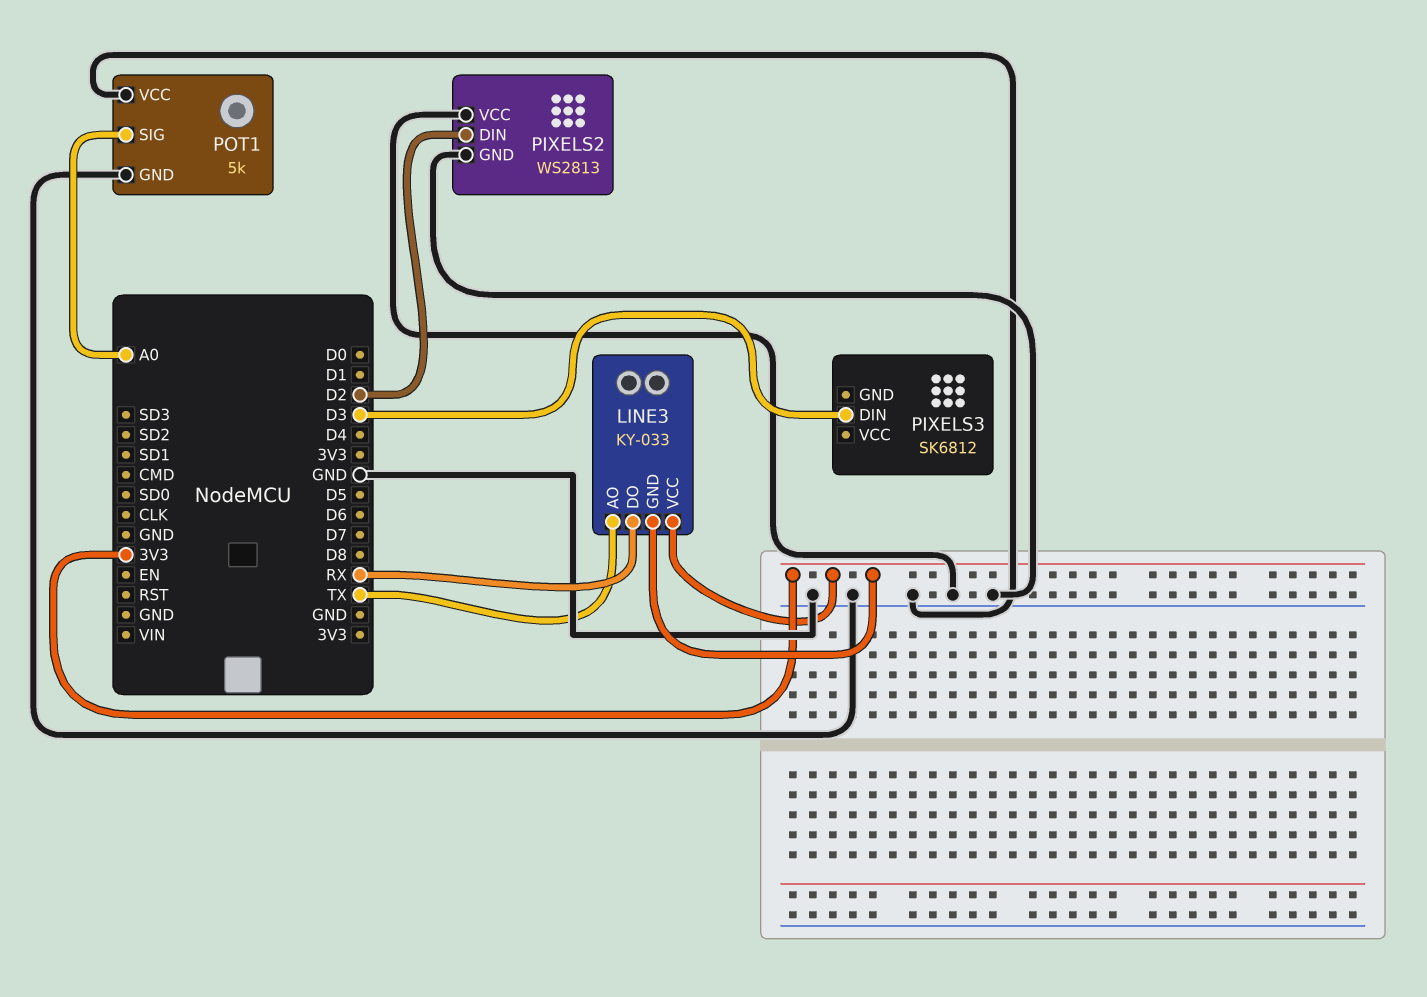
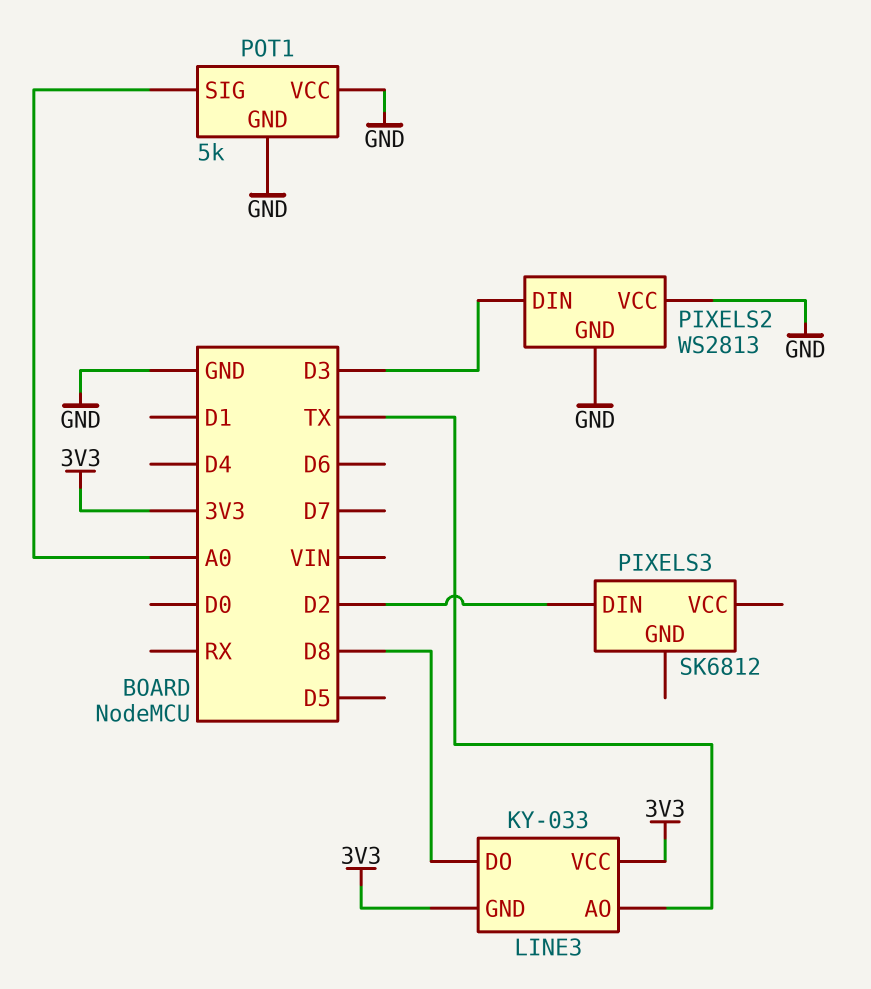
LINE3 pin DO: RX -> D8
PIXELS2 pin DIN: D2 -> D3
PIXELS3 pin DIN: D3 -> D2

